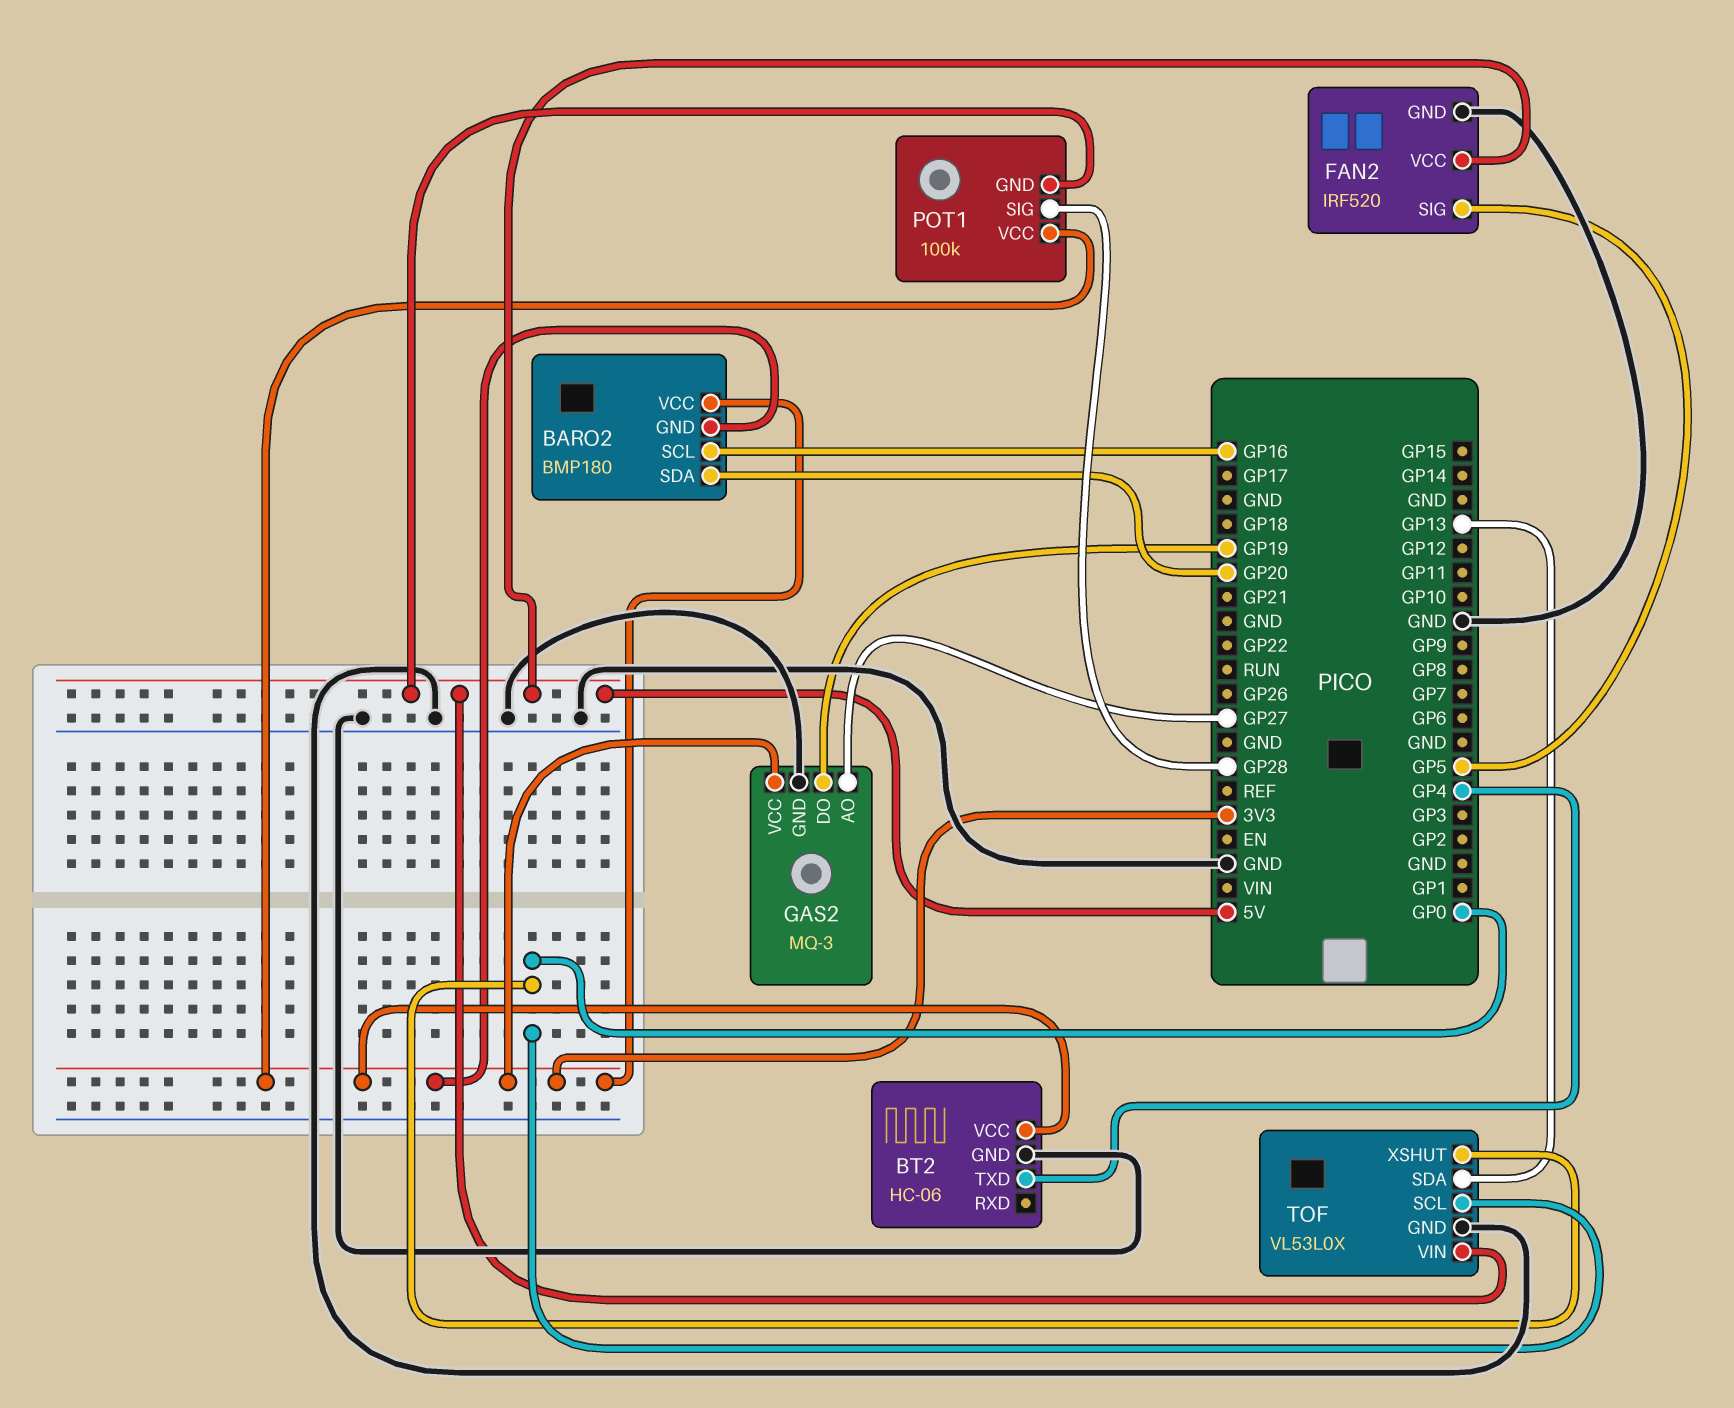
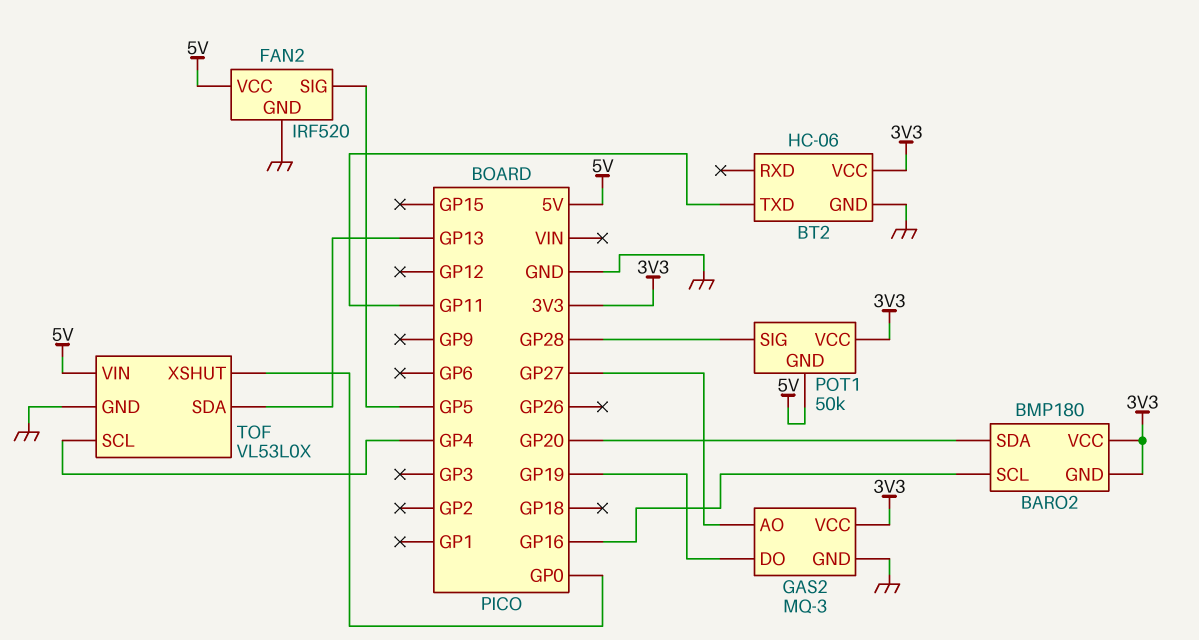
BT2 pin TXD: GP4 -> GP11
POT1: 100k -> 50k
TOF pin SCL: GP0 -> GP4

